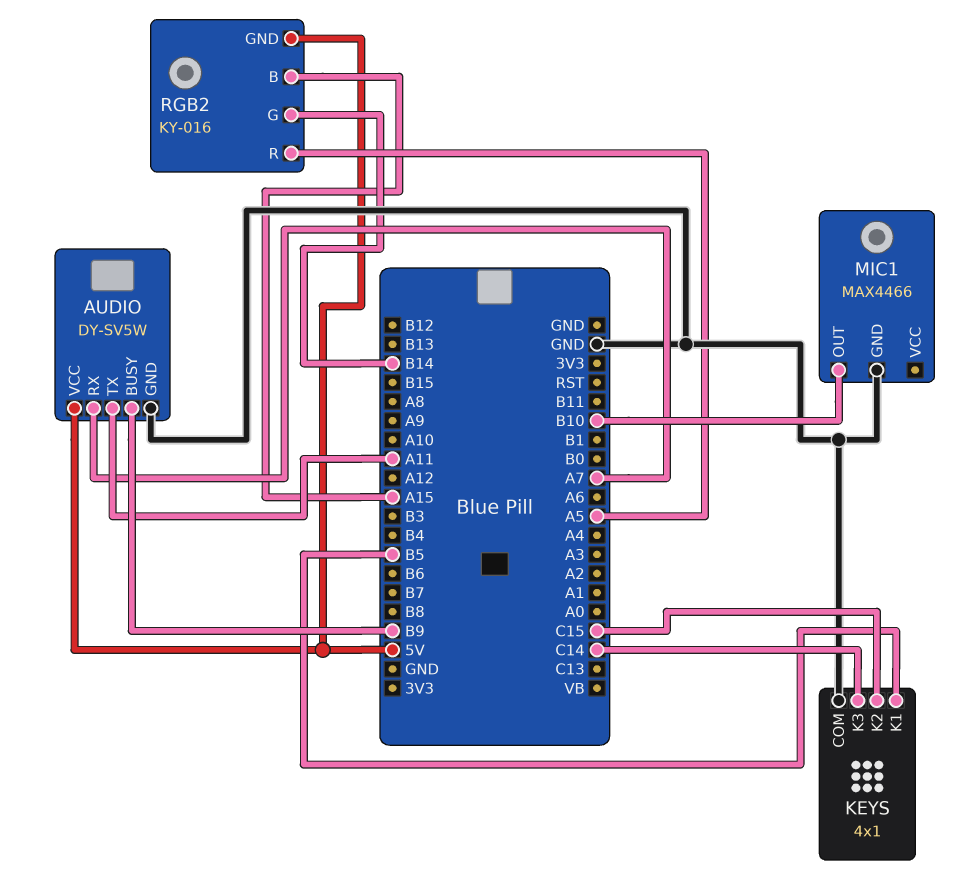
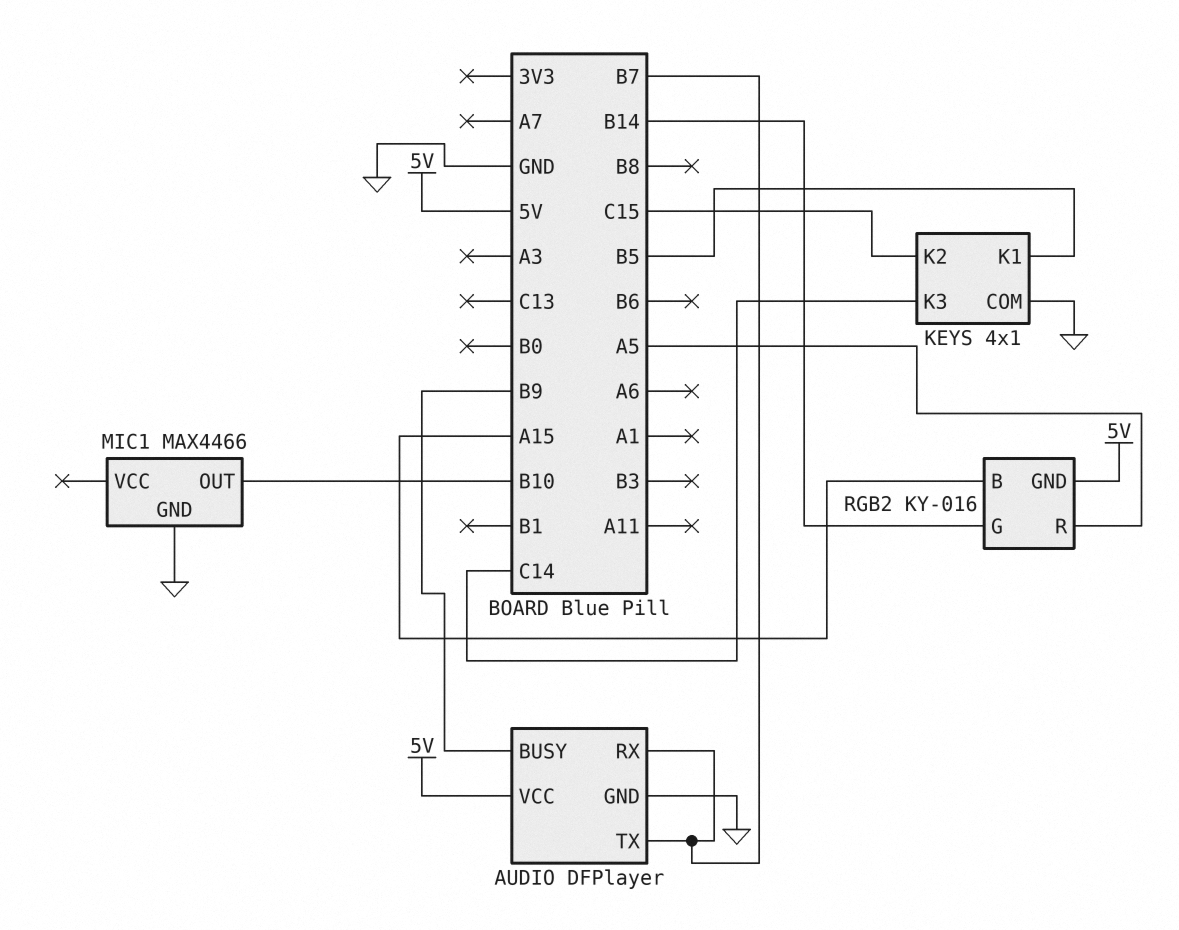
AUDIO: DY-SV5W -> DFPlayer
AUDIO pin RX: A7 -> B7
AUDIO pin TX: A11 -> B7

